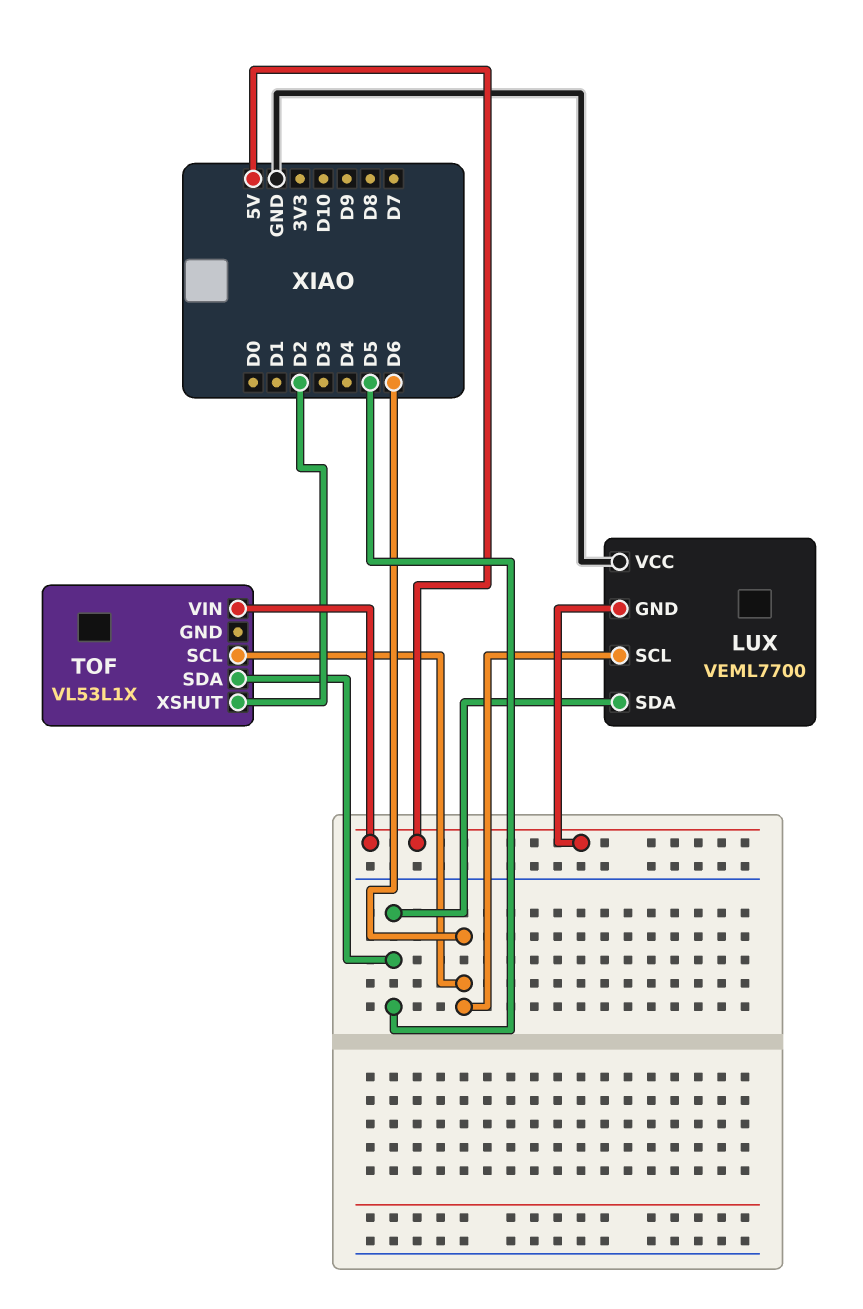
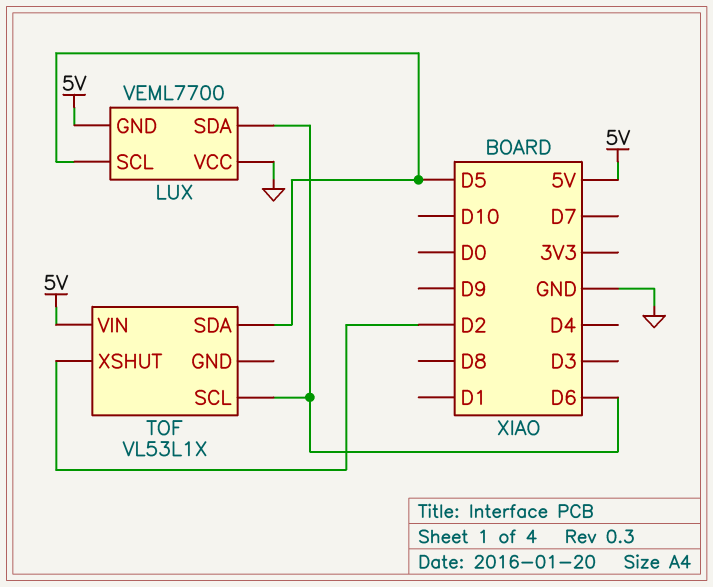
LUX pin SCL: D6 -> D5
LUX pin SDA: D5 -> D6

